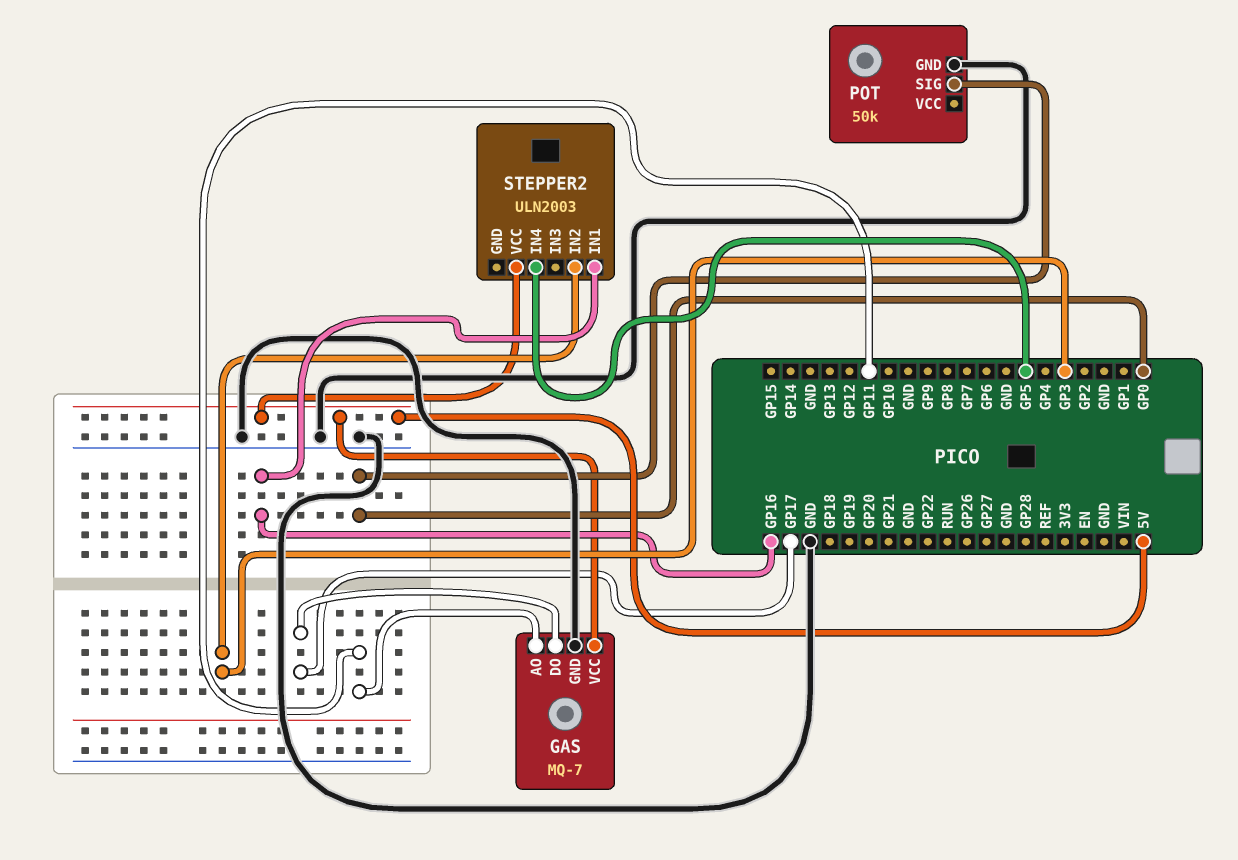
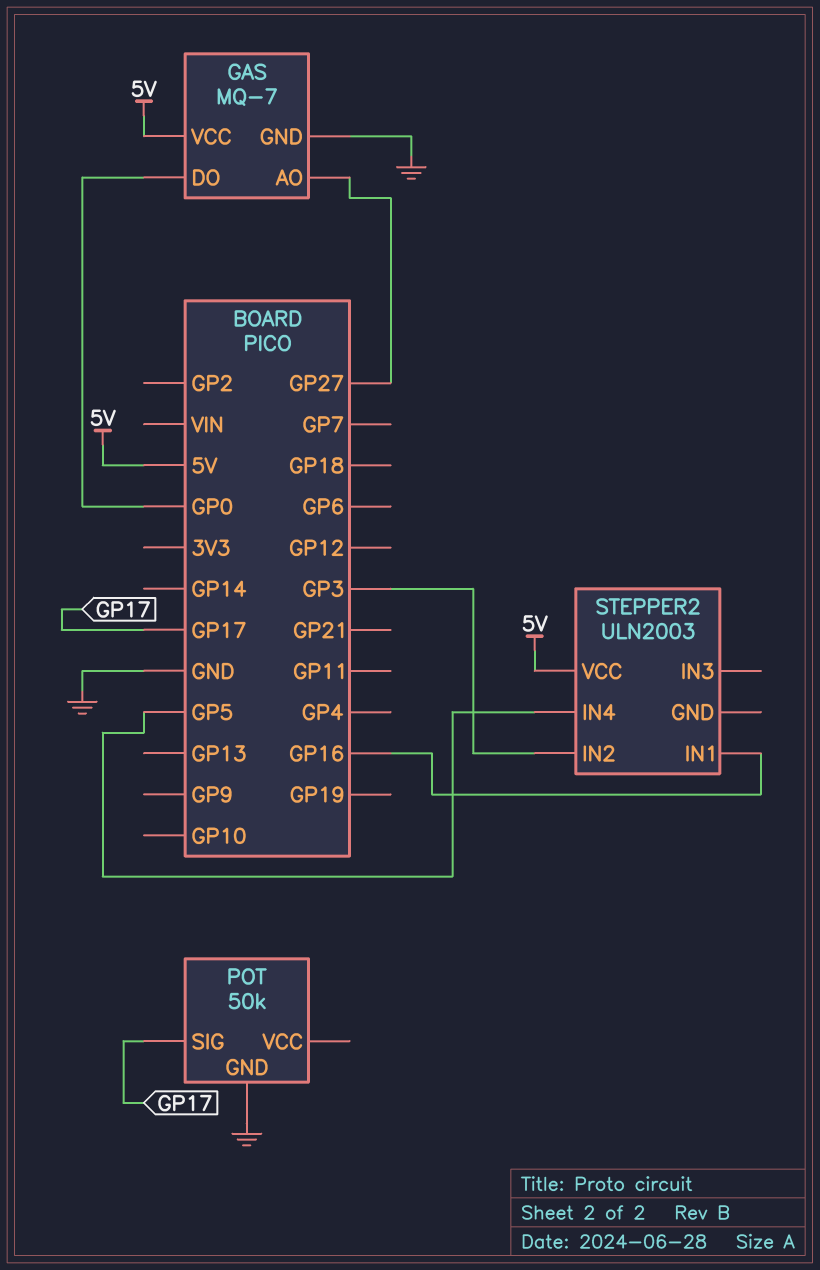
GAS pin AO: GP11 -> GP27
GAS pin DO: GP17 -> GP0
POT pin SIG: GP0 -> GP17

